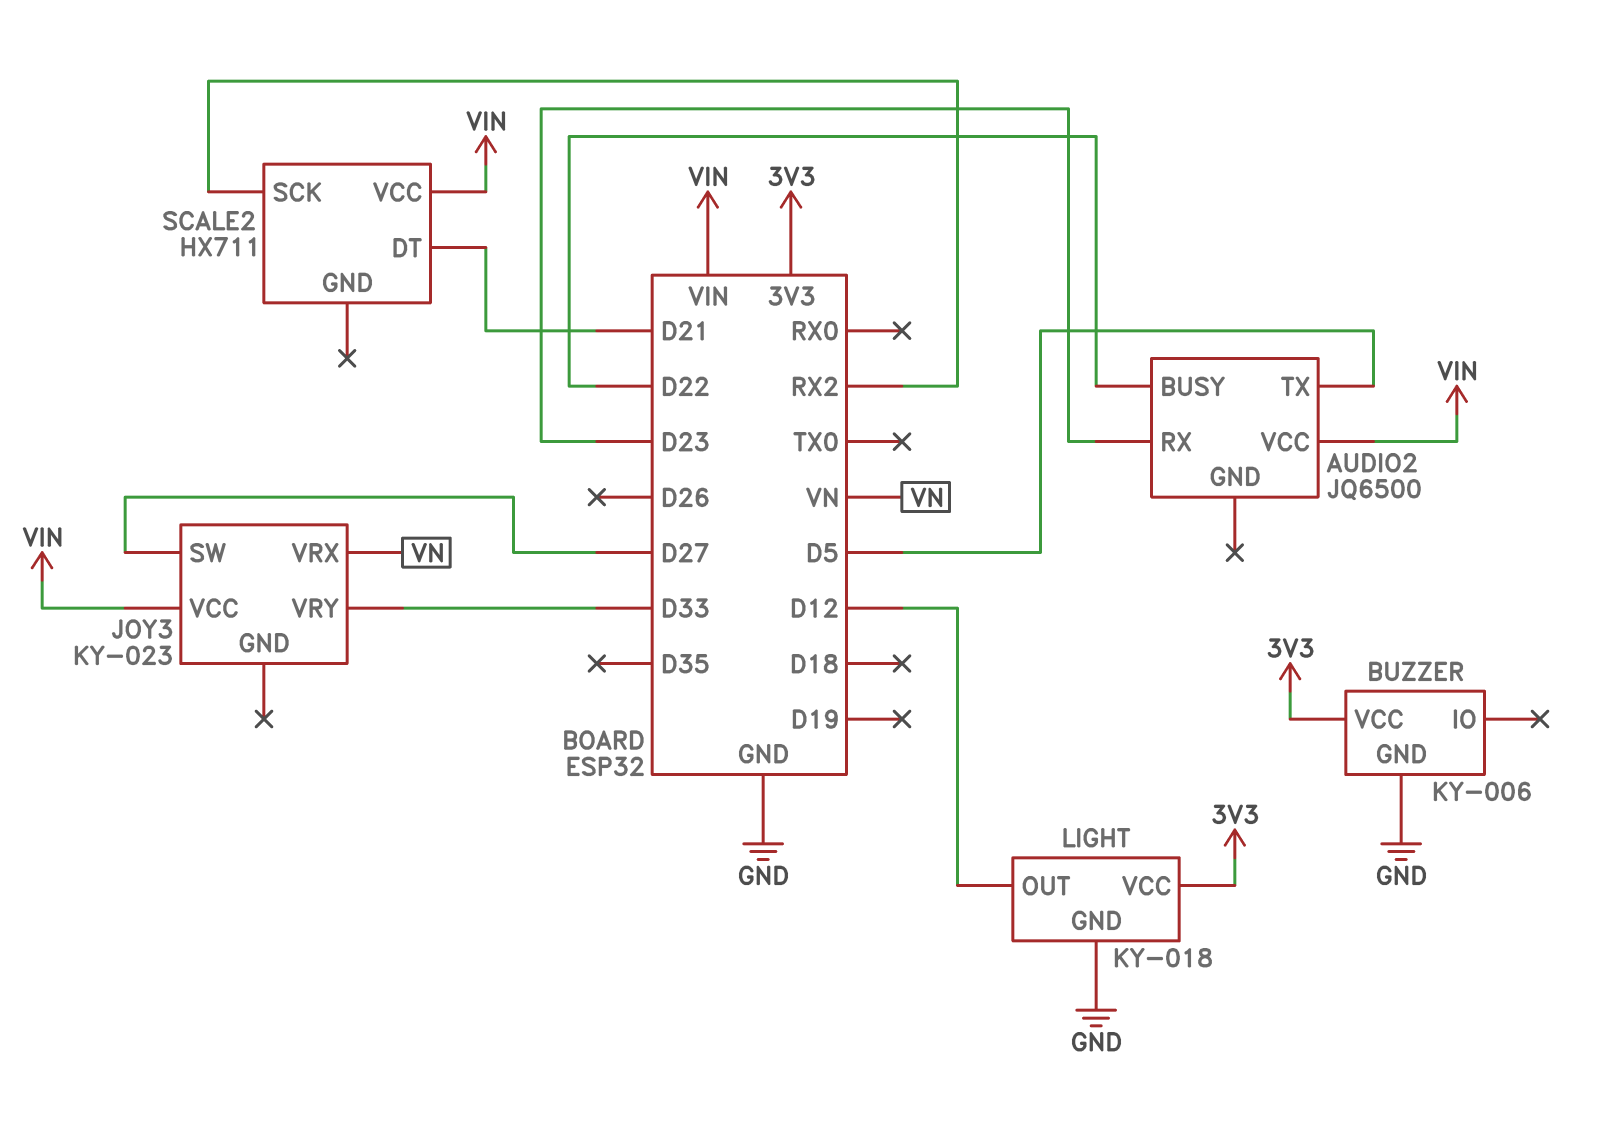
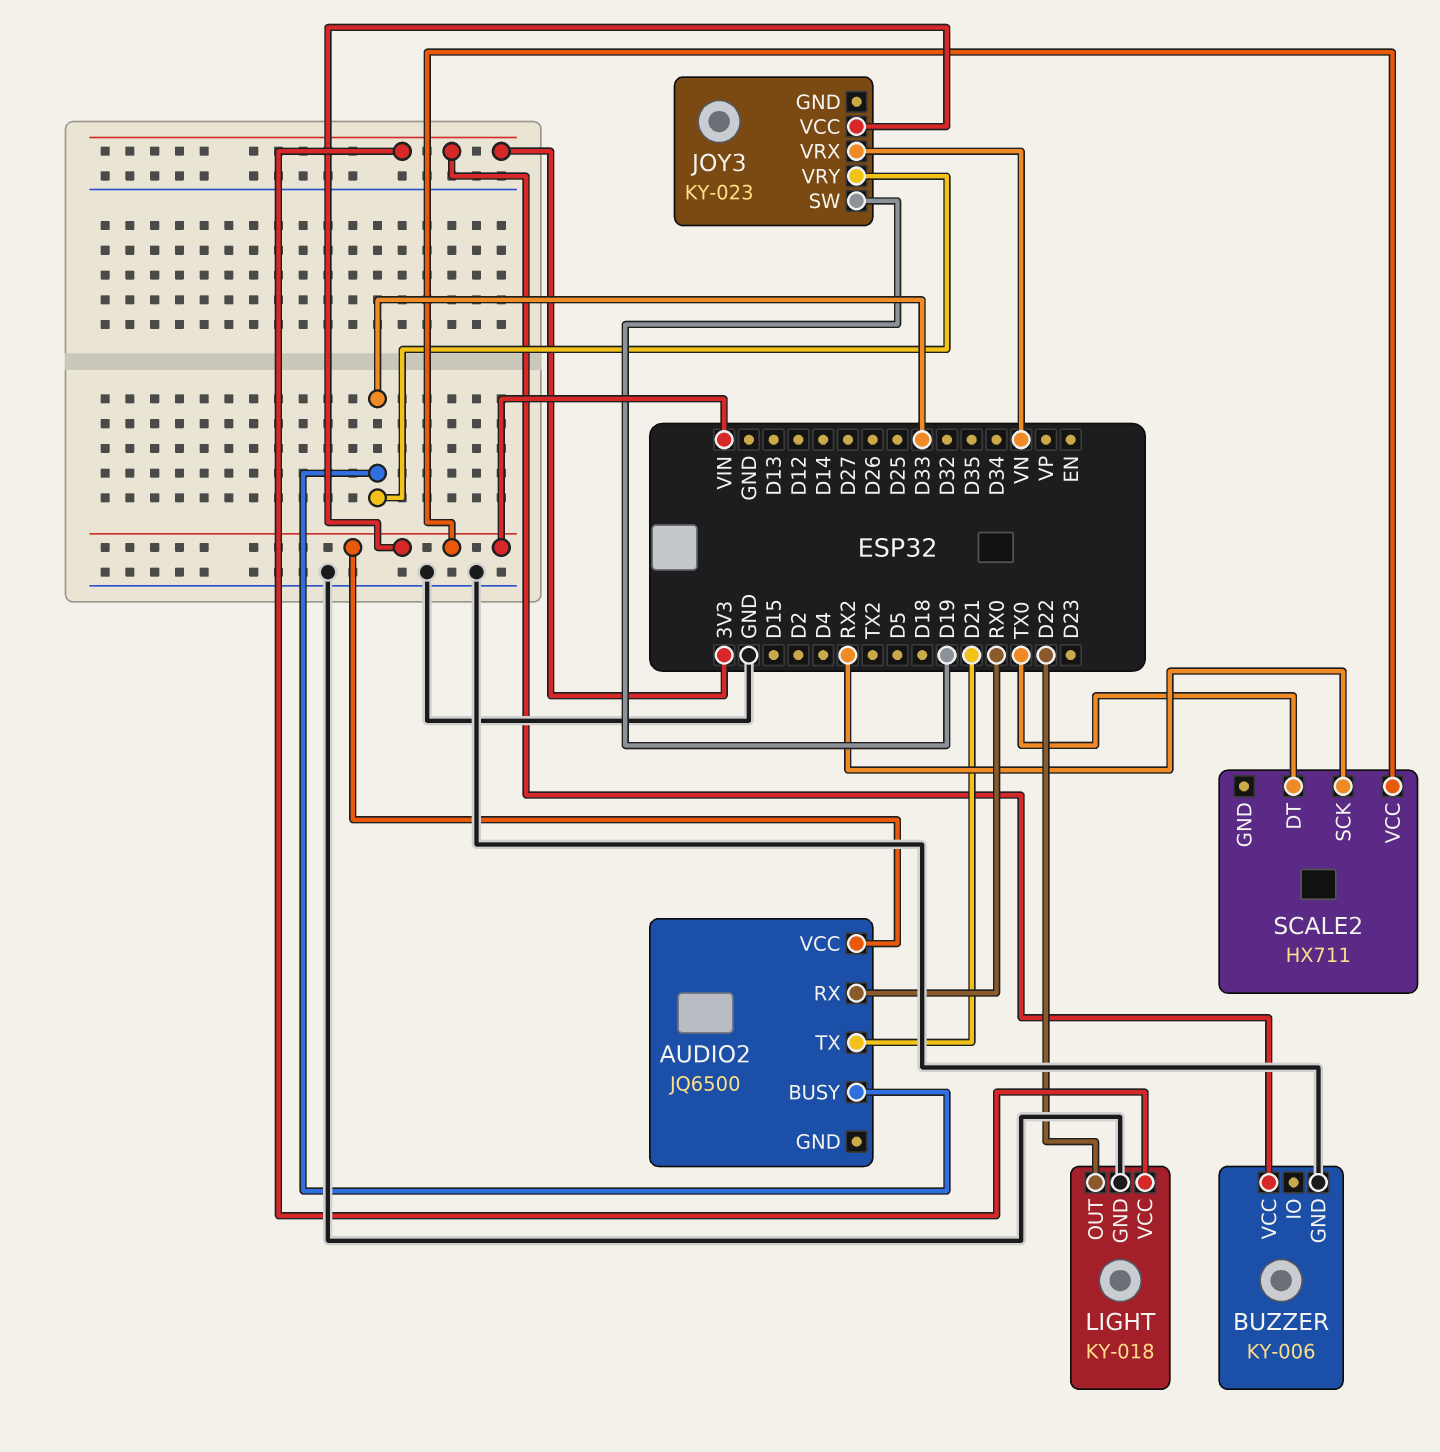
AUDIO2 pin BUSY: D22 -> D33
AUDIO2 pin RX: D23 -> RX0
AUDIO2 pin TX: D5 -> D21
JOY3 pin SW: D27 -> D19
LIGHT pin OUT: D12 -> D22
SCALE2 pin DT: D21 -> TX0

